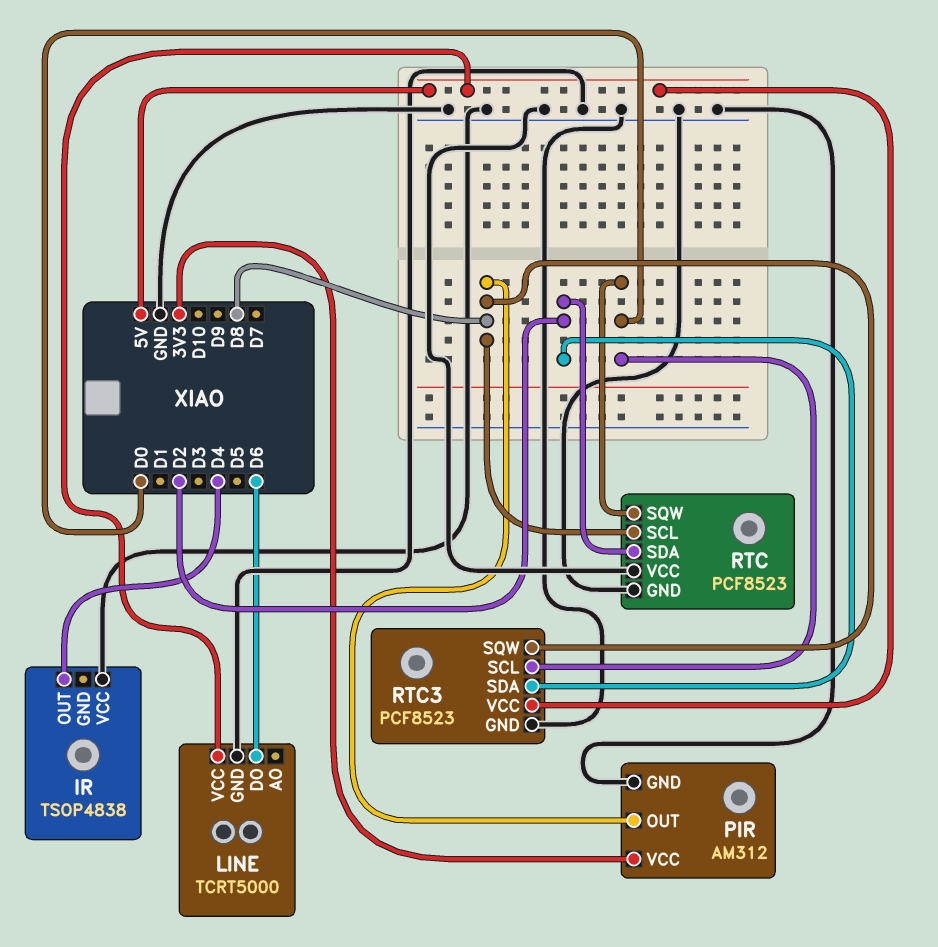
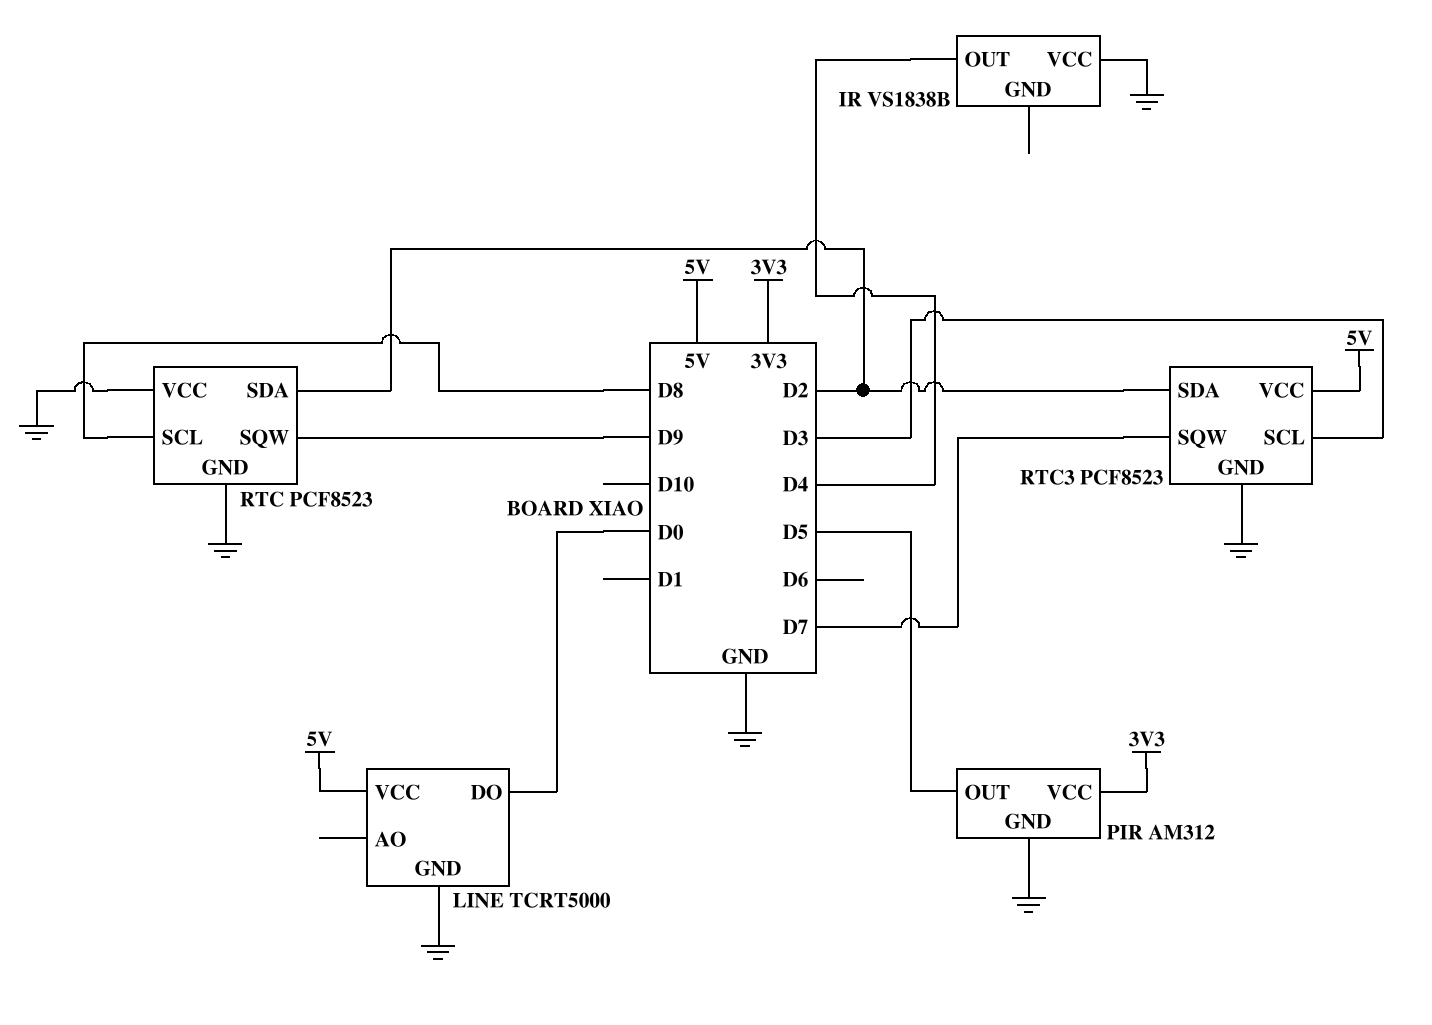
IR: TSOP4838 -> VS1838B
LINE pin DO: D6 -> D0
PIR pin OUT: D8 -> D5
RTC pin SQW: D0 -> D9
RTC3 pin SCL: D0 -> D3
RTC3 pin SQW: D8 -> D7

